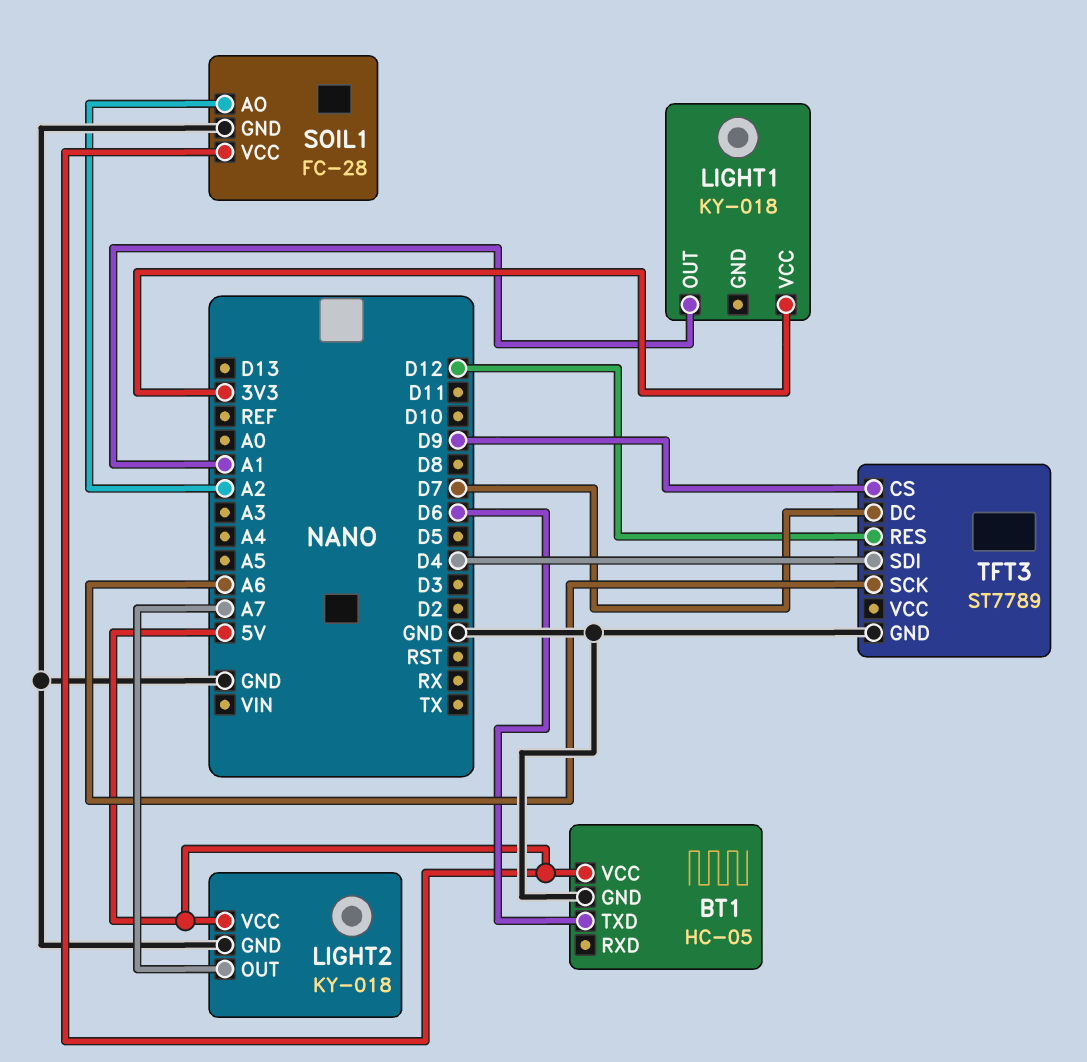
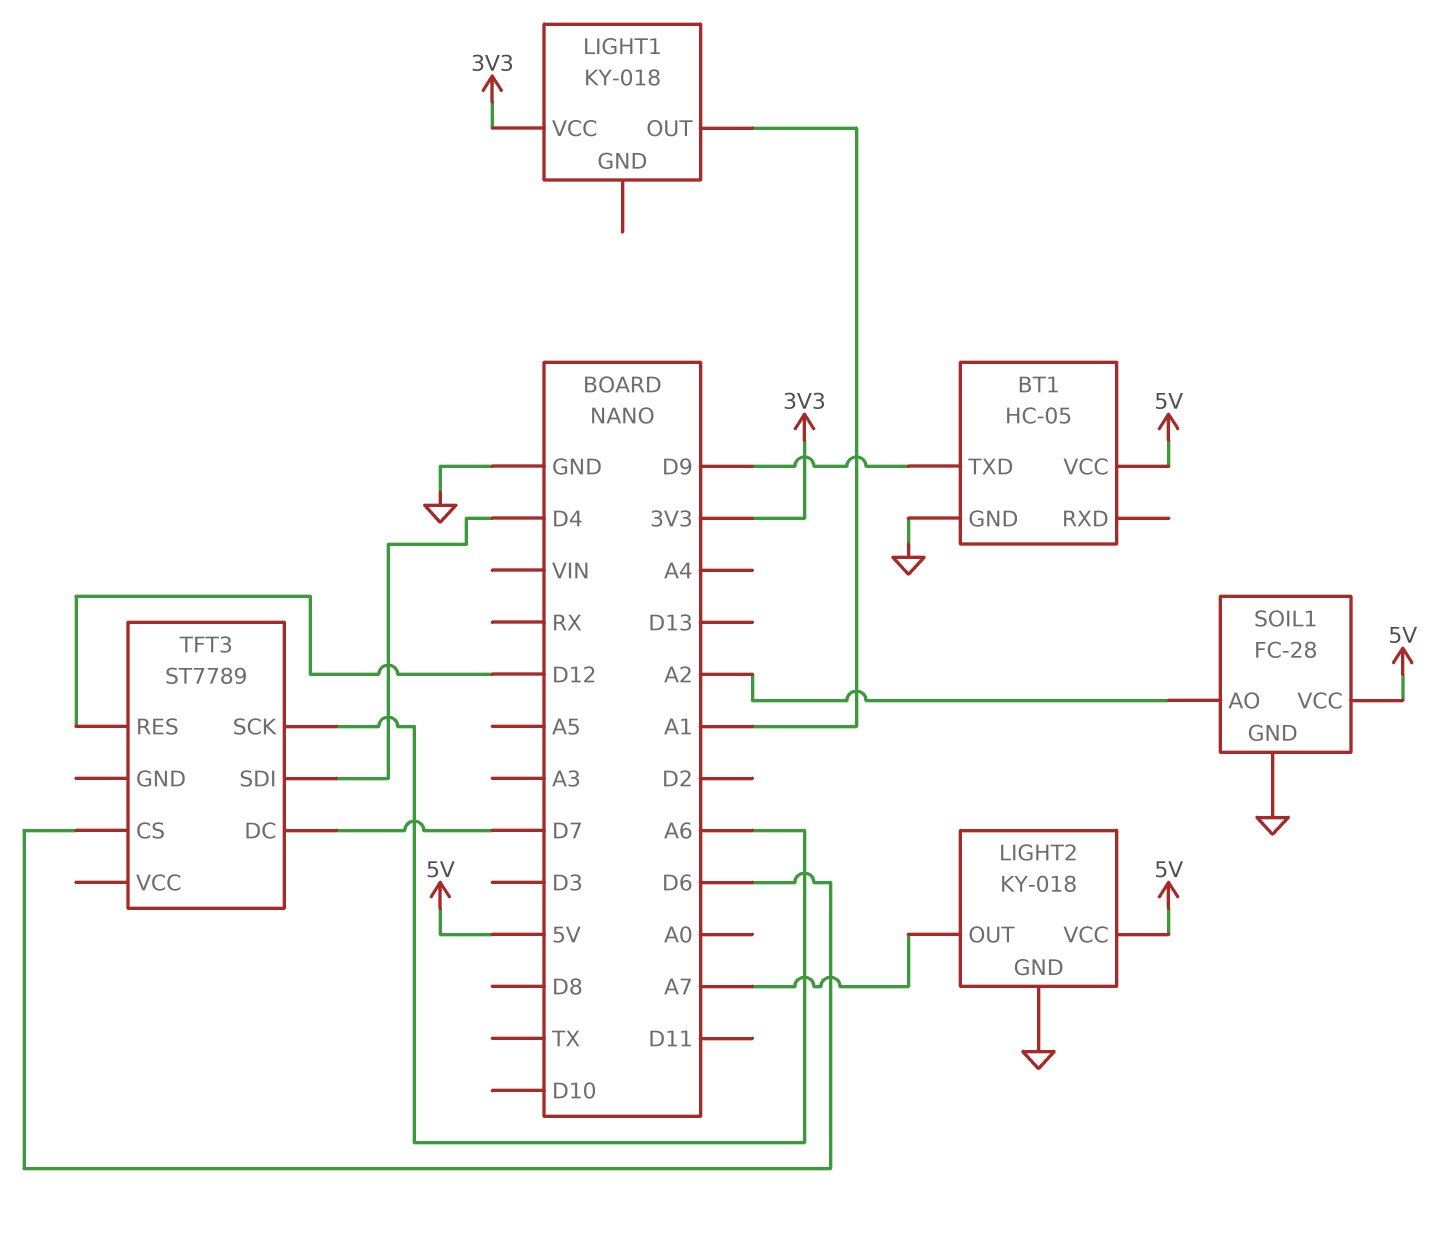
BT1 pin TXD: D6 -> D9
TFT3 pin CS: D9 -> D6
TFT3 pin GND: GND -> none

